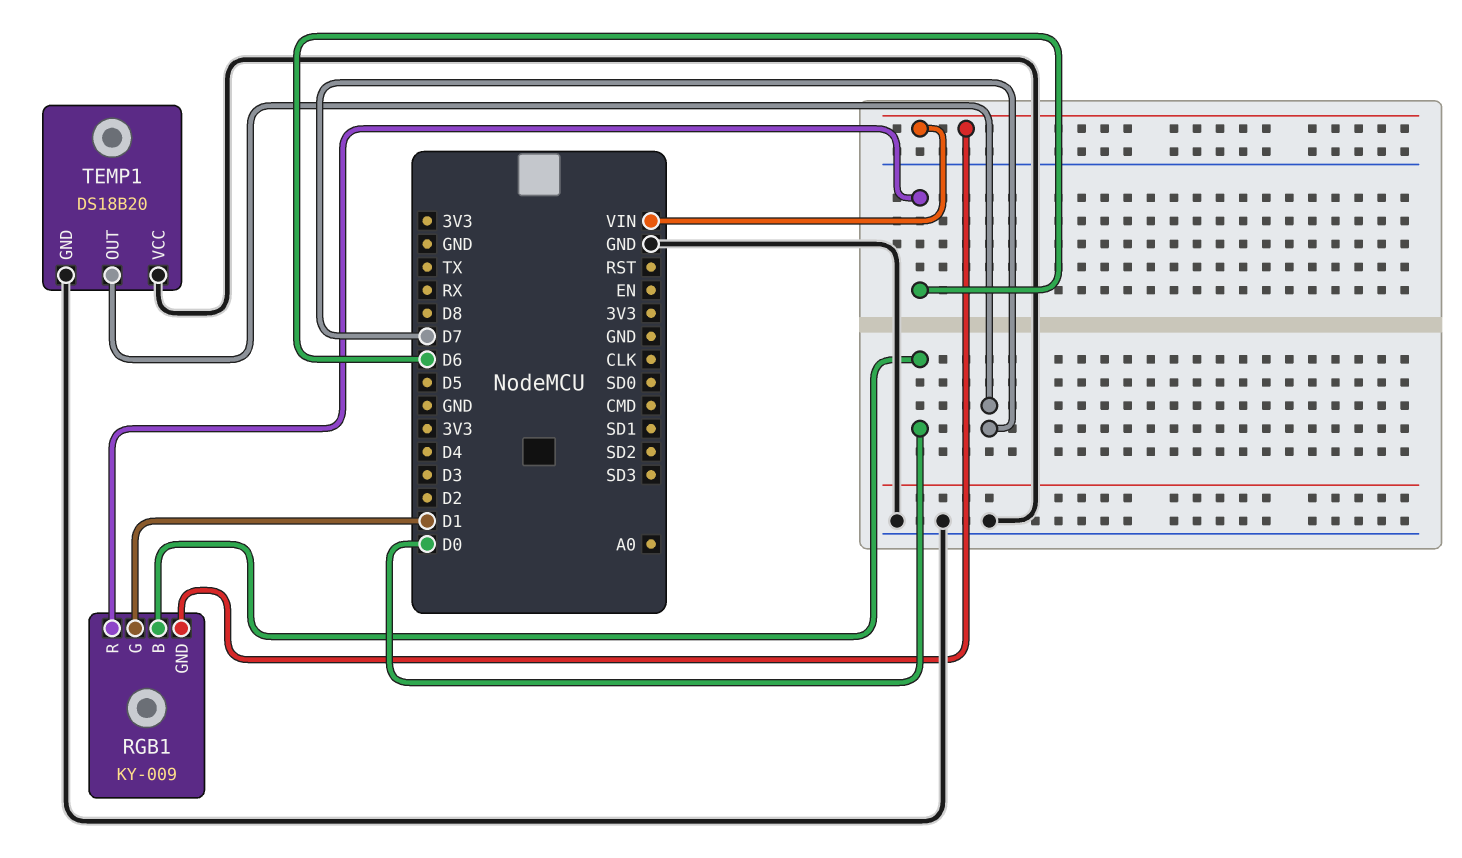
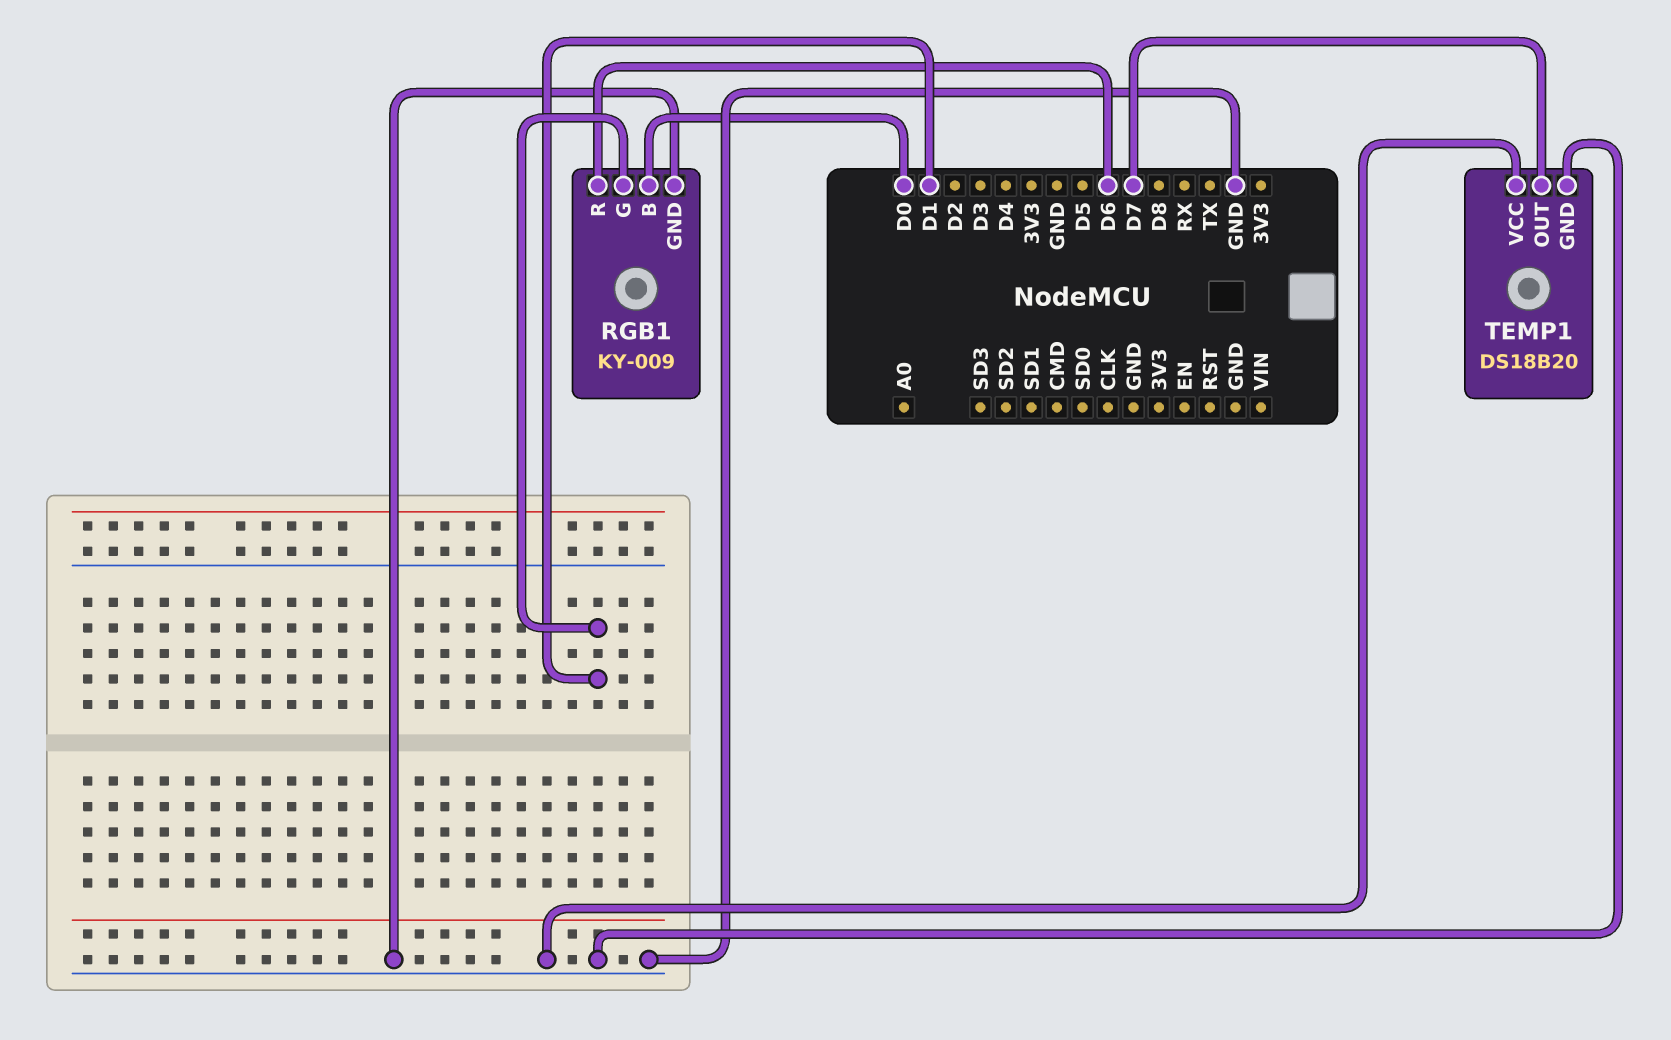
RGB1 pin GND: VIN -> GND

